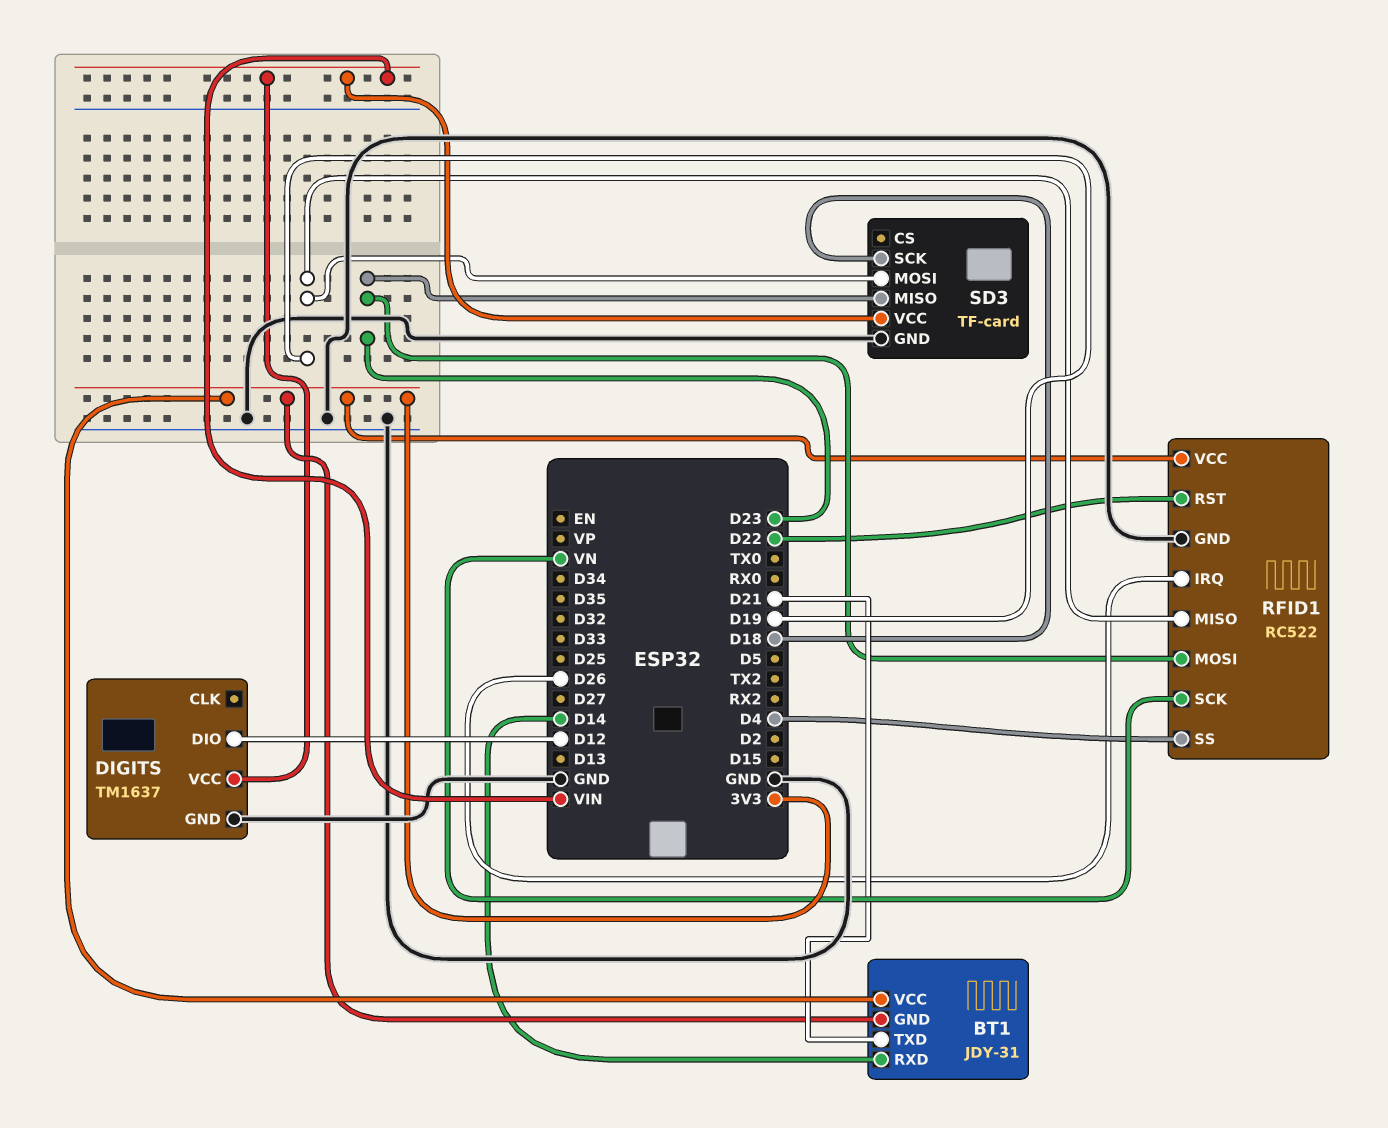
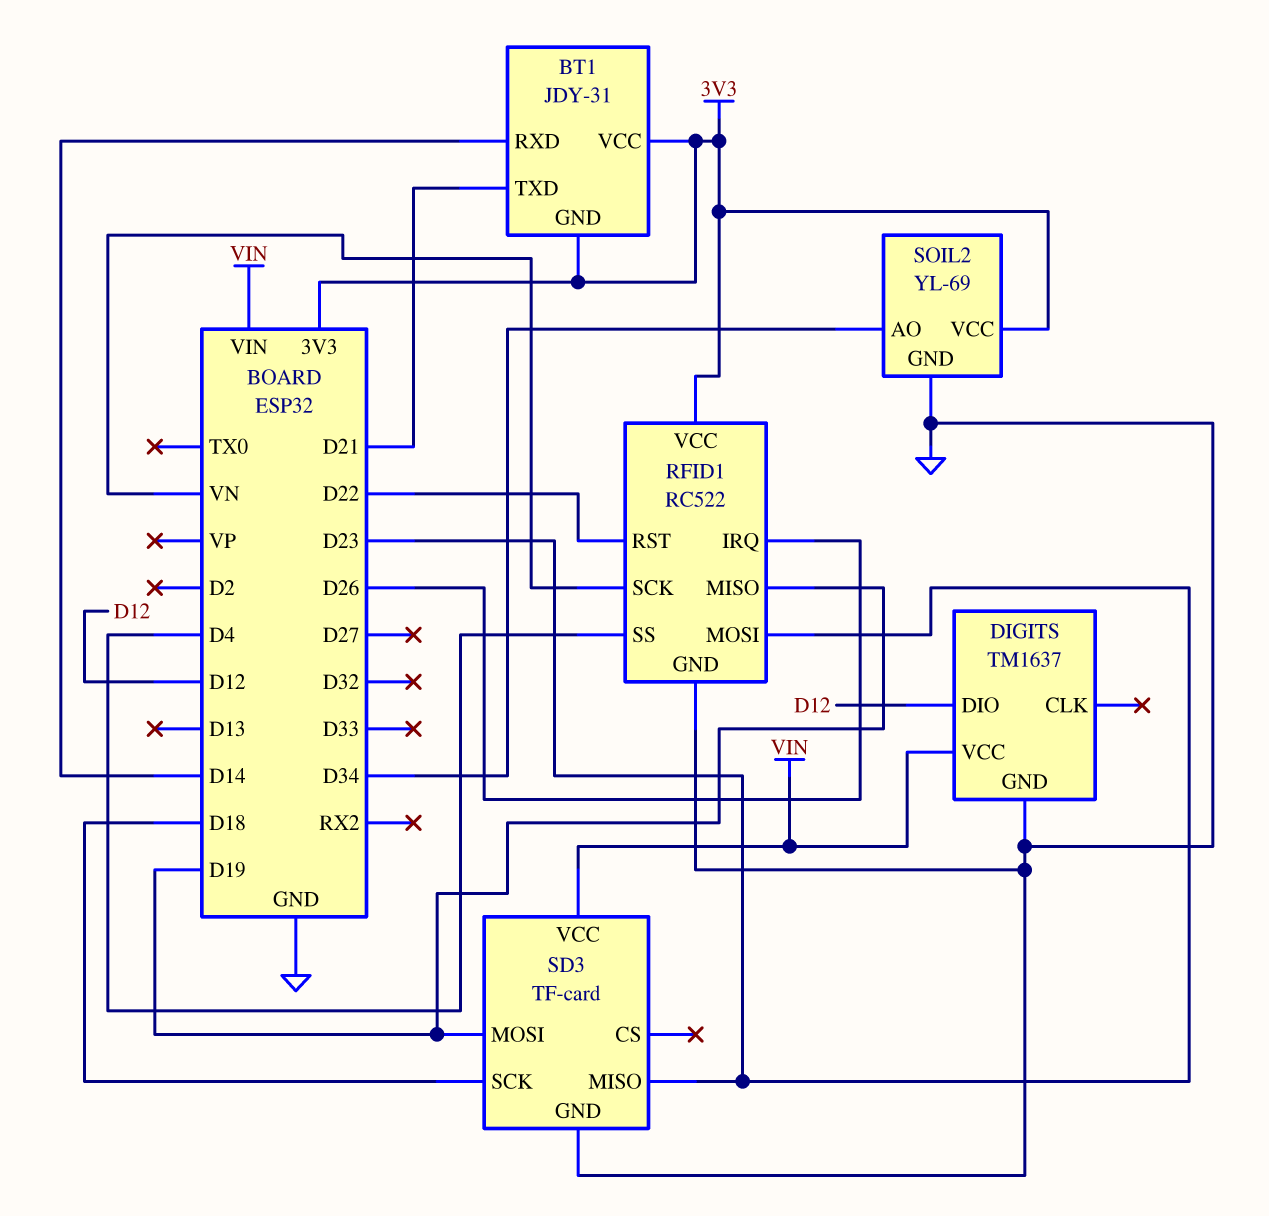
SOIL2: none -> YL-69
SOIL2 pin AO: none -> D34
SOIL2 pin GND: none -> GND
SOIL2 pin VCC: none -> 3V3

